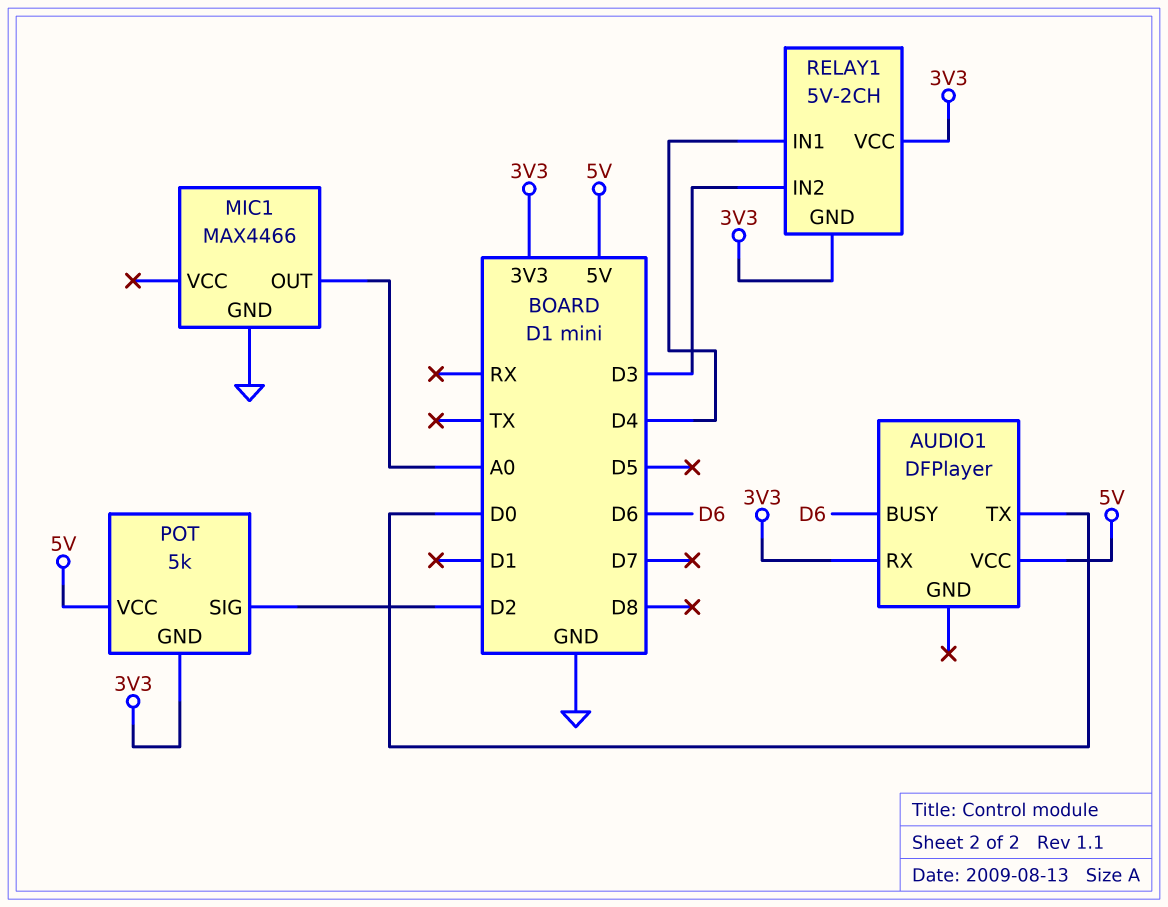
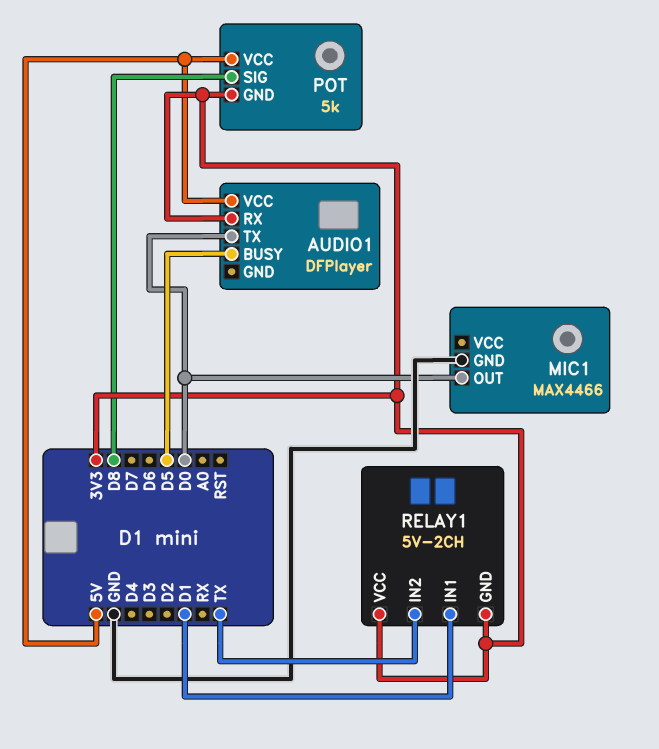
AUDIO1 pin BUSY: D6 -> D5
MIC1 pin OUT: A0 -> D0
POT pin SIG: D2 -> D8
RELAY1 pin IN1: D4 -> D1
RELAY1 pin IN2: D3 -> TX

